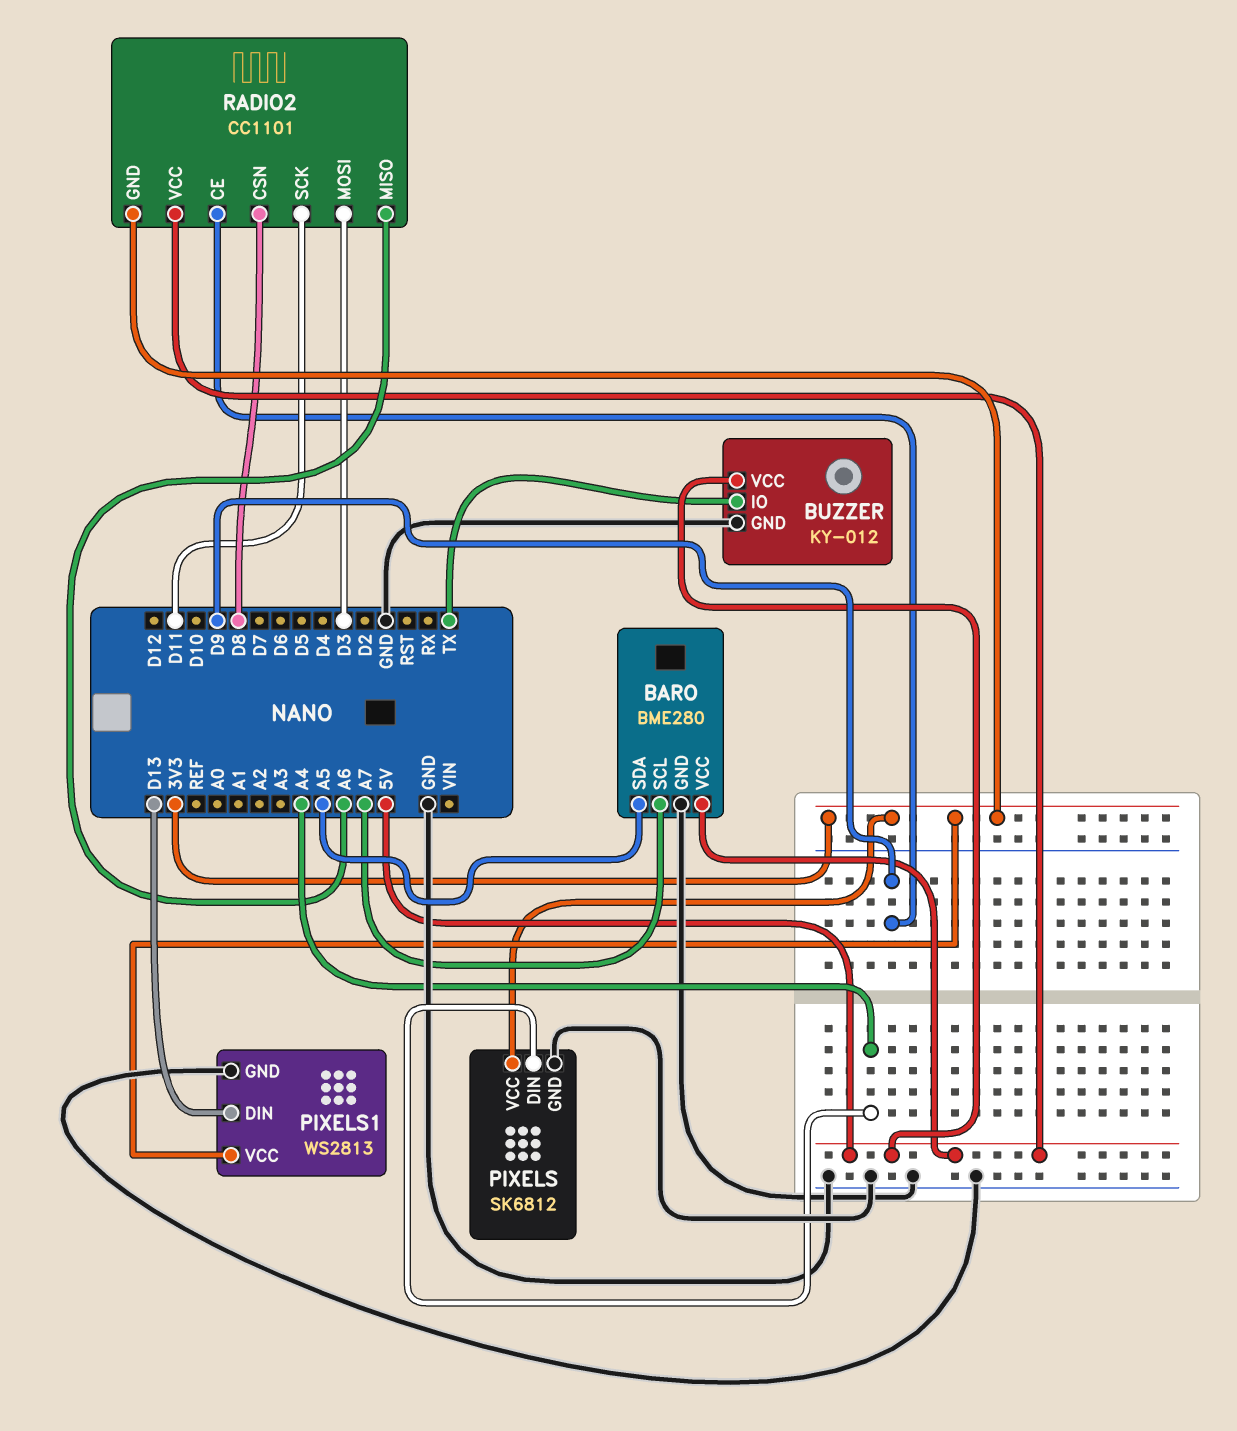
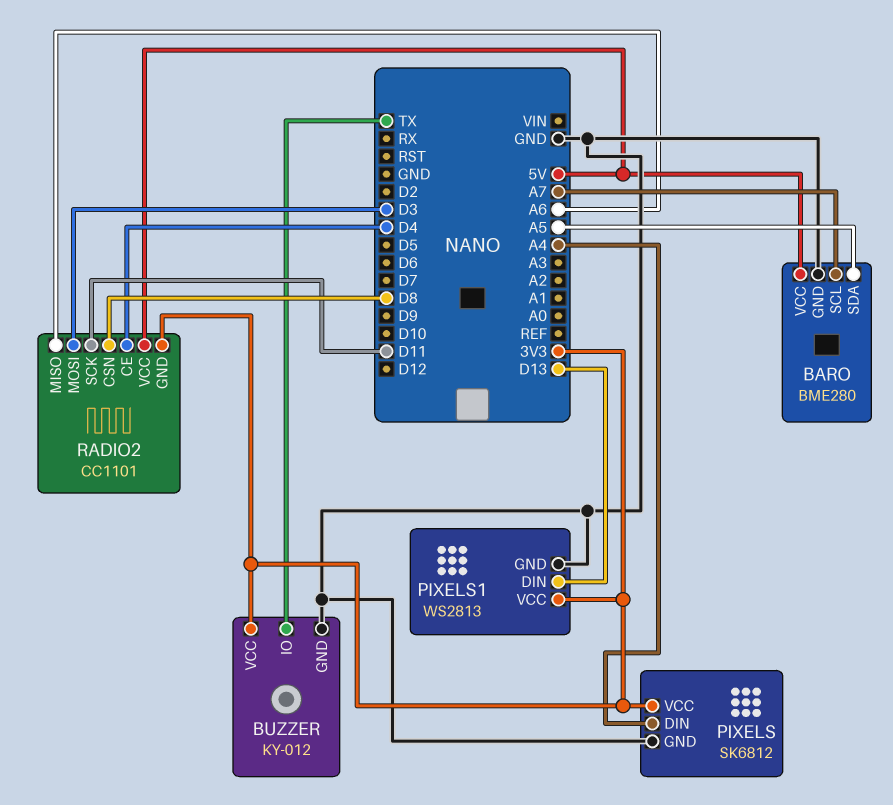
BUZZER pin VCC: 5V -> 3V3
RADIO2 pin CE: D9 -> D4

